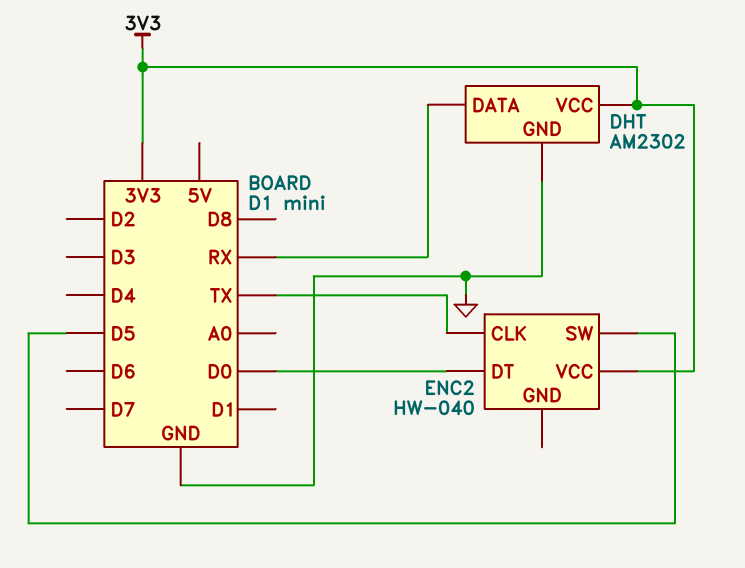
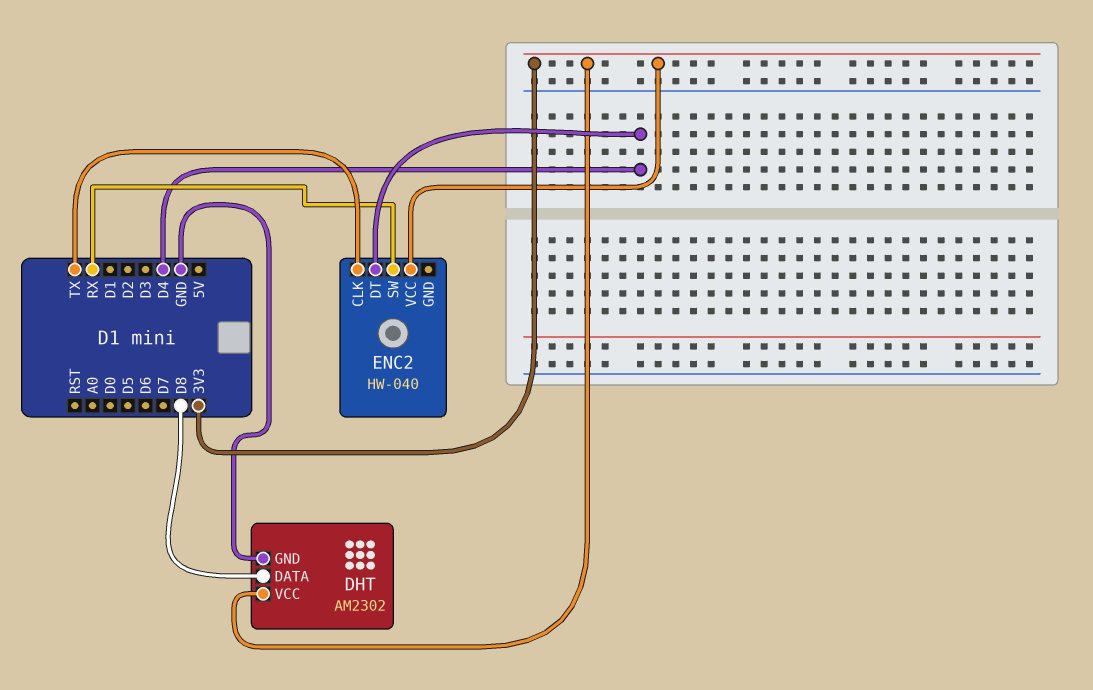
DHT pin DATA: RX -> D8
ENC2 pin DT: D0 -> D4
ENC2 pin SW: D5 -> RX

